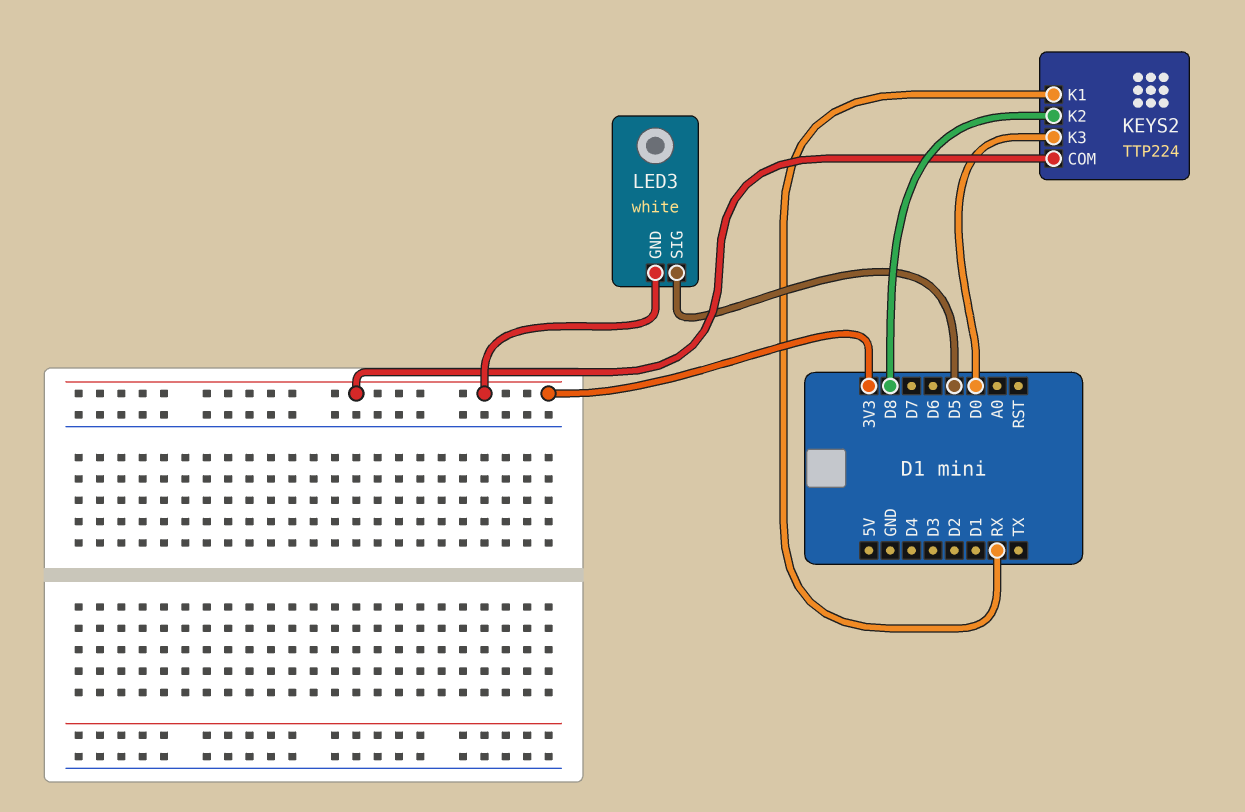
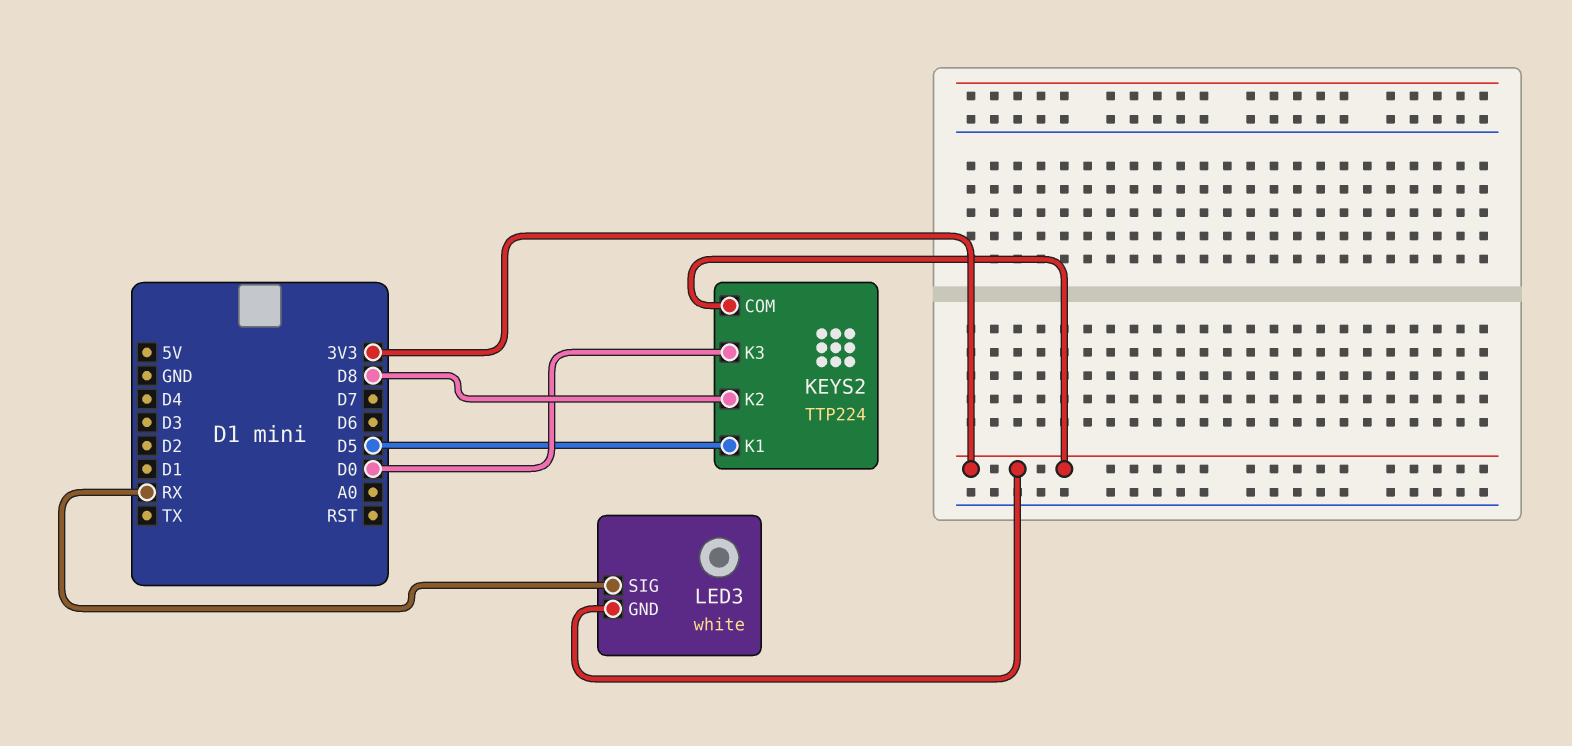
KEYS2 pin K1: RX -> D5
LED3 pin SIG: D5 -> RX

